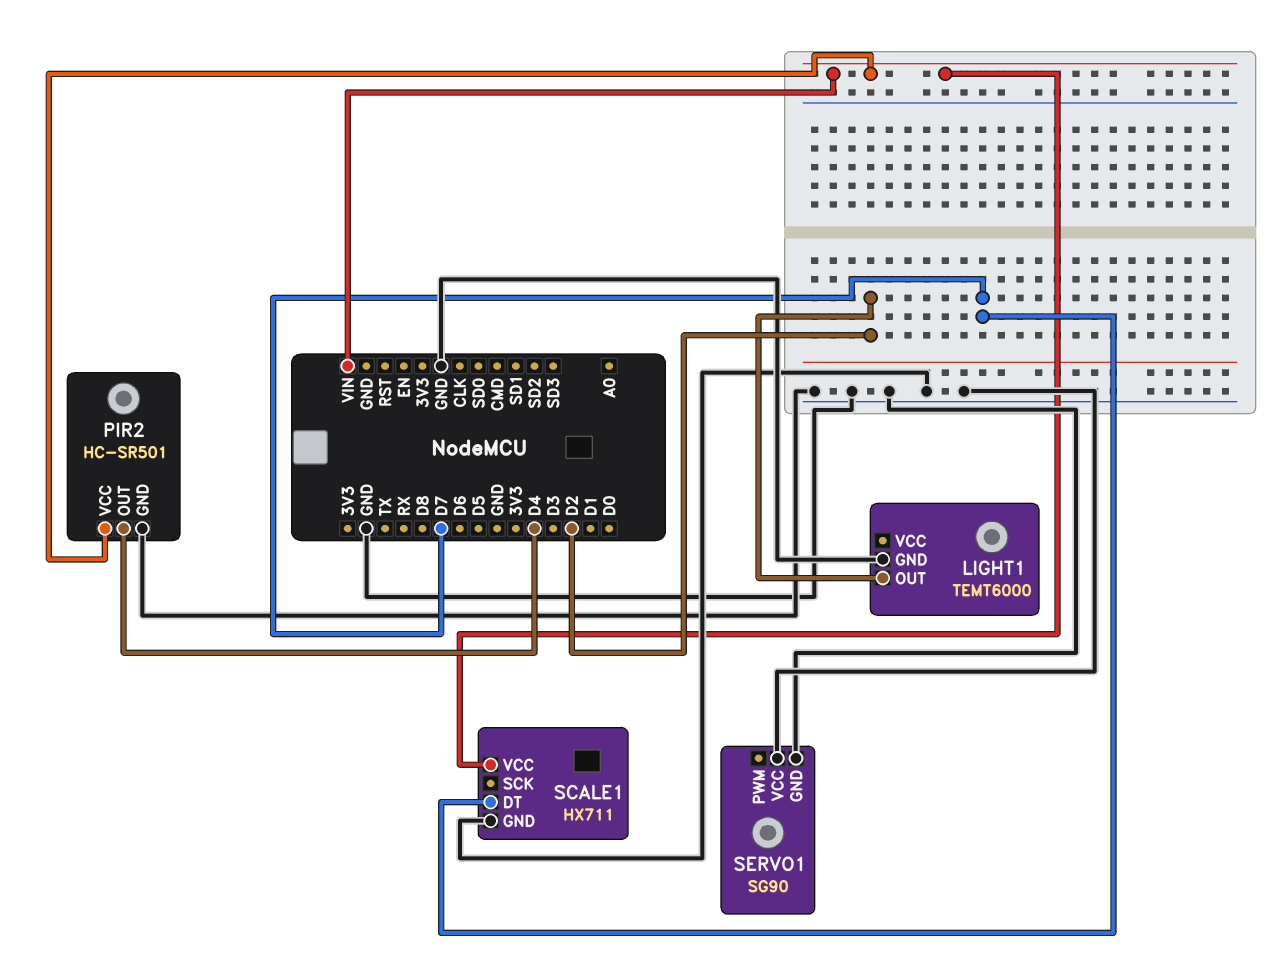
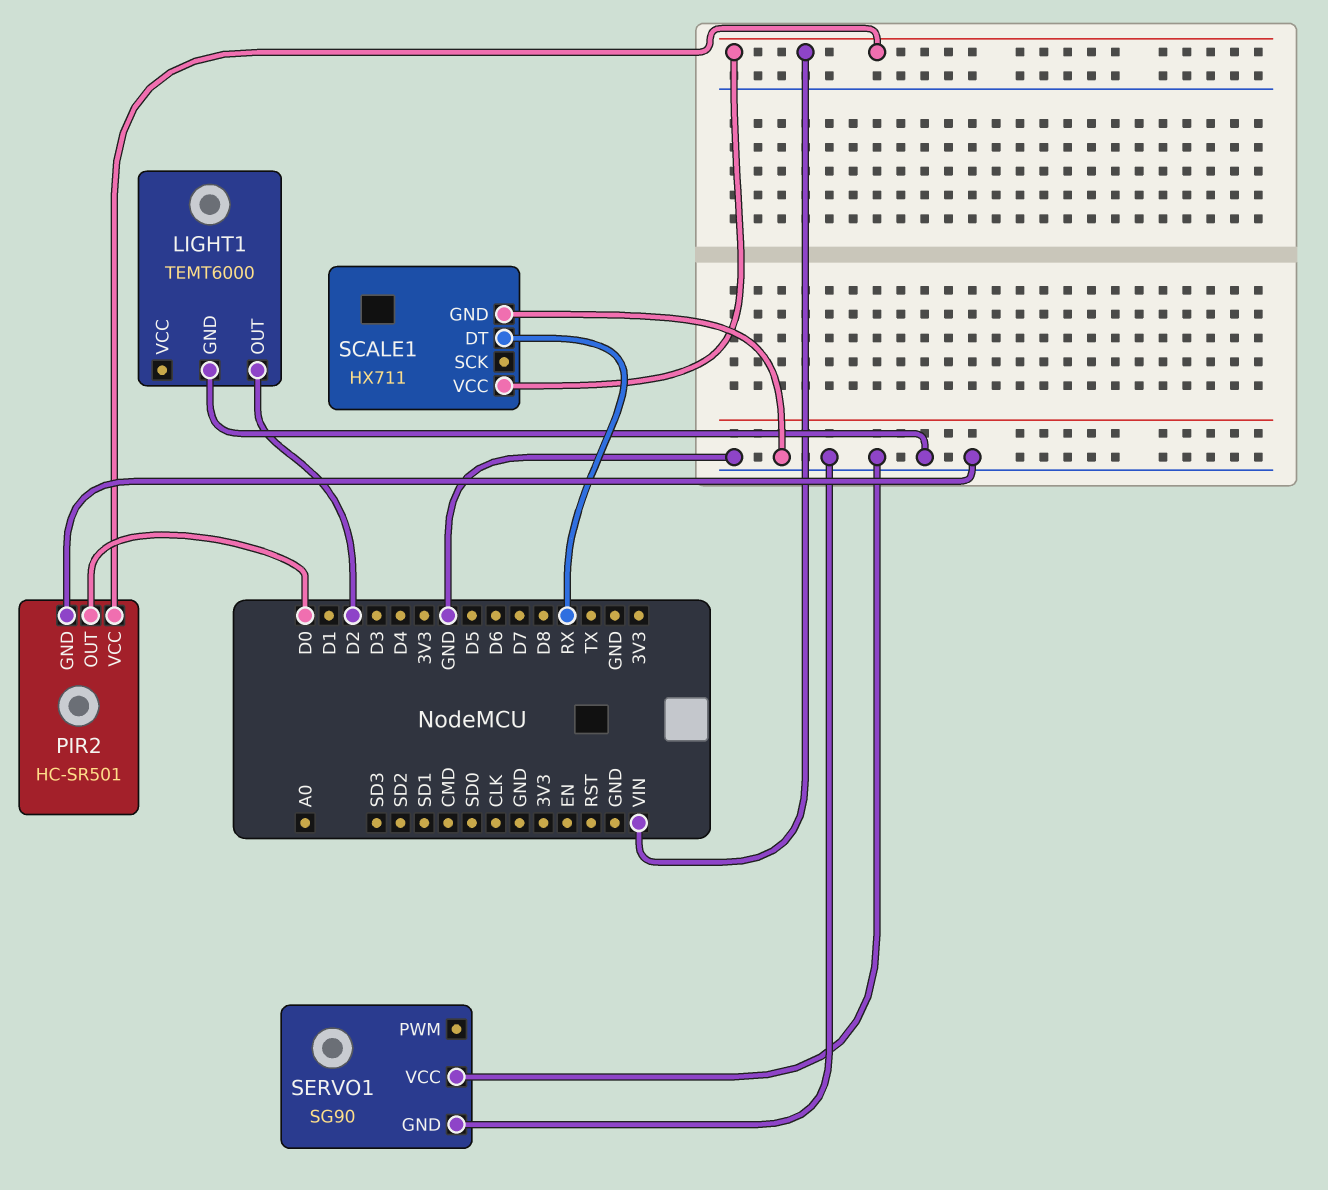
PIR2 pin OUT: D4 -> D0
SCALE1 pin DT: D7 -> RX

